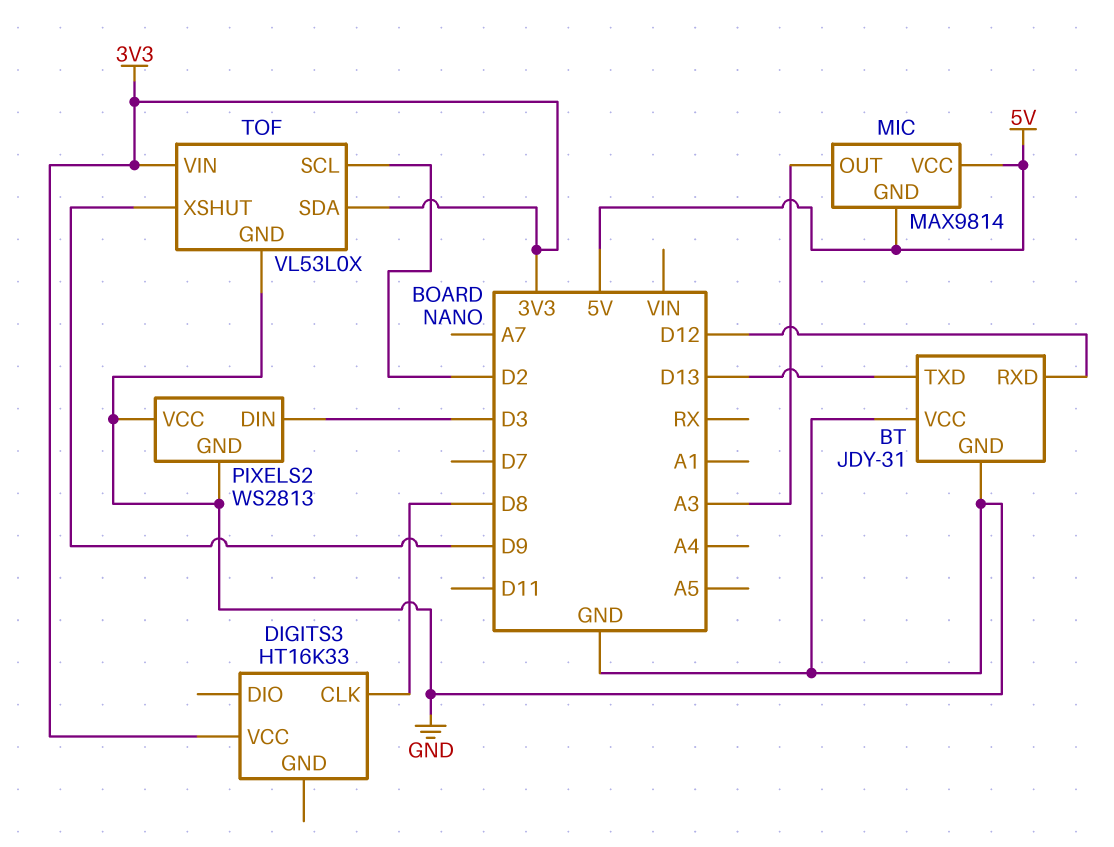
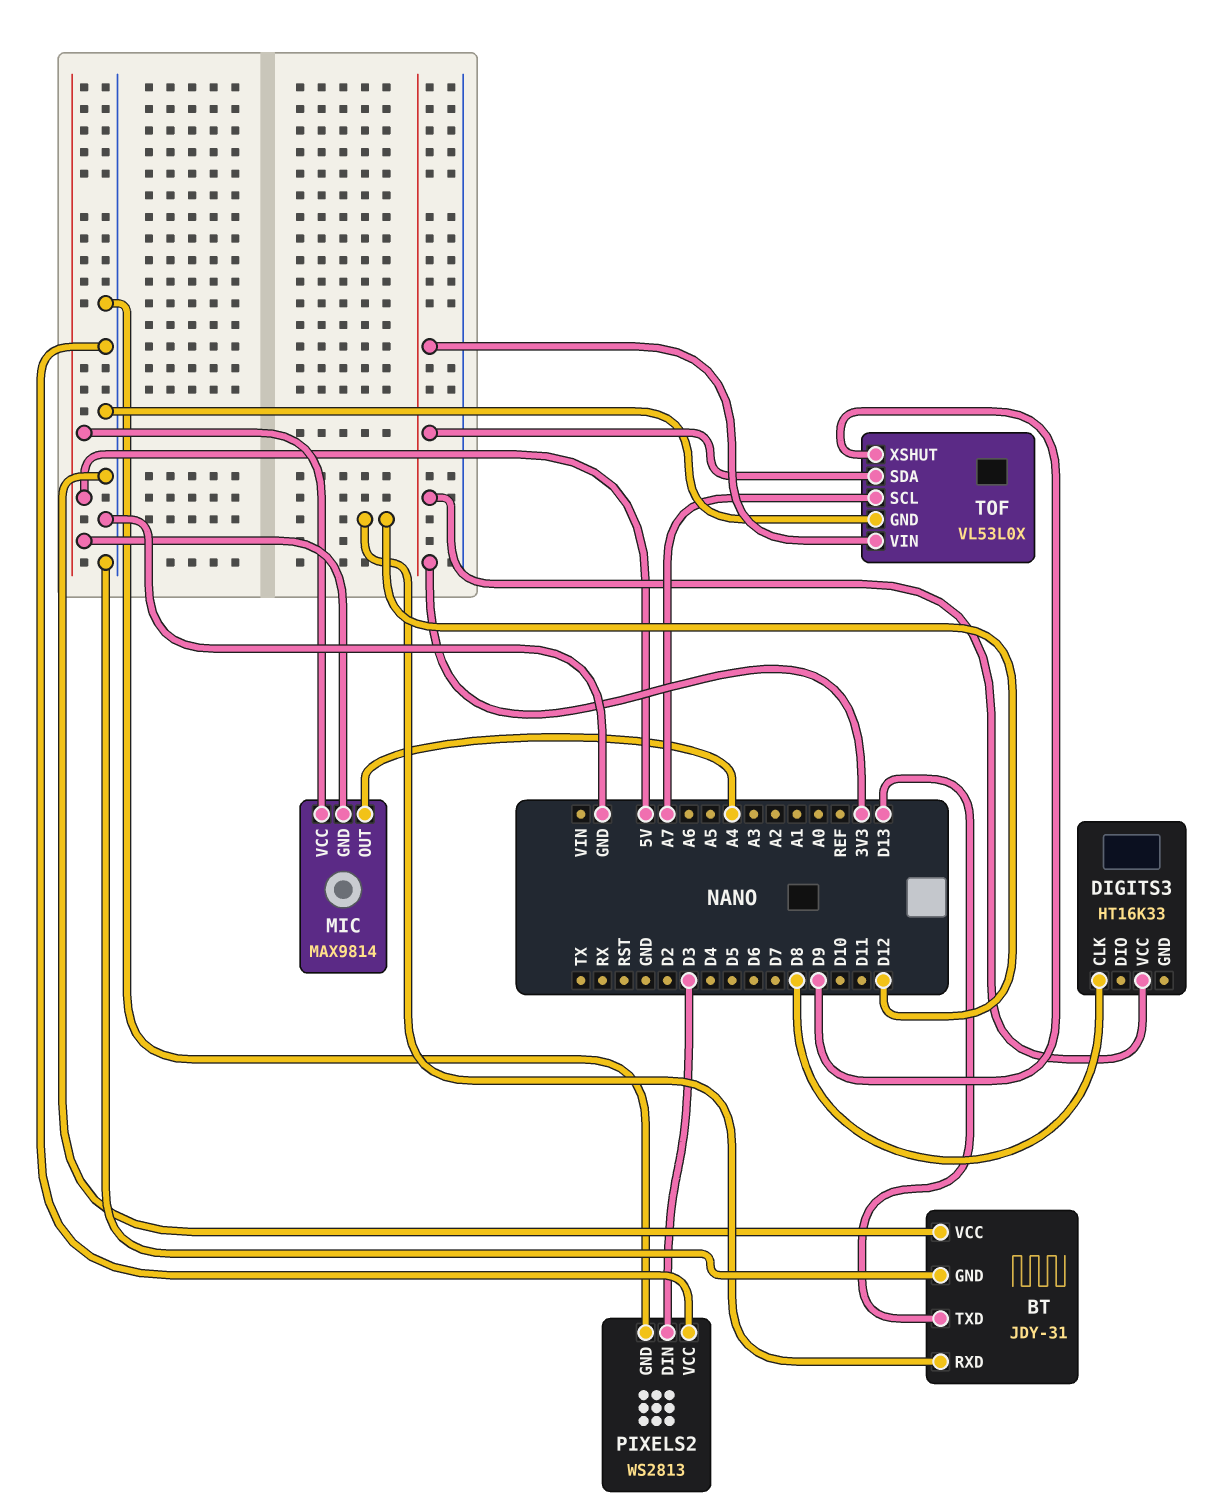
MIC pin OUT: A3 -> A4
TOF pin SCL: D2 -> A7

